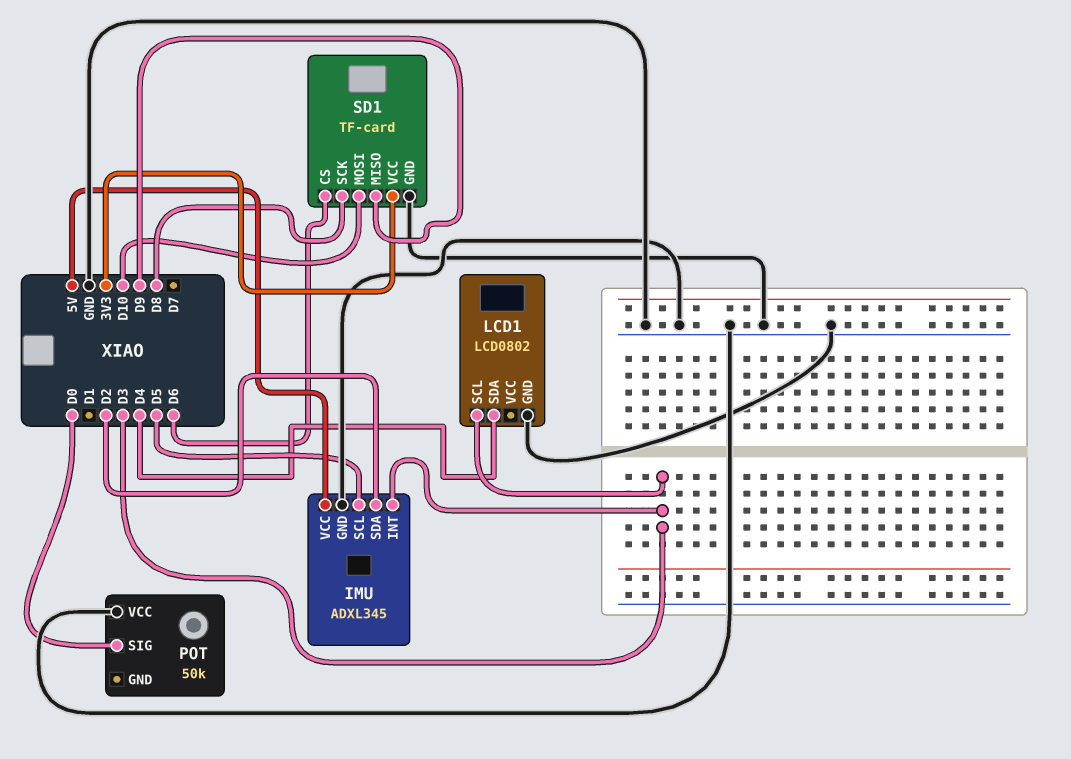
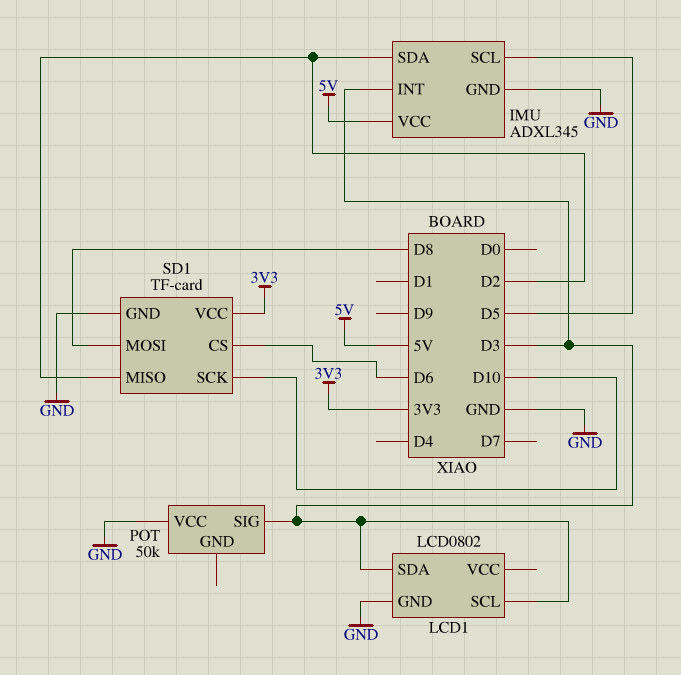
LCD1 pin SDA: D4 -> D3
POT pin SIG: D0 -> D3
SD1 pin MISO: D9 -> D2
SD1 pin MOSI: D10 -> D8
SD1 pin SCK: D8 -> D10

